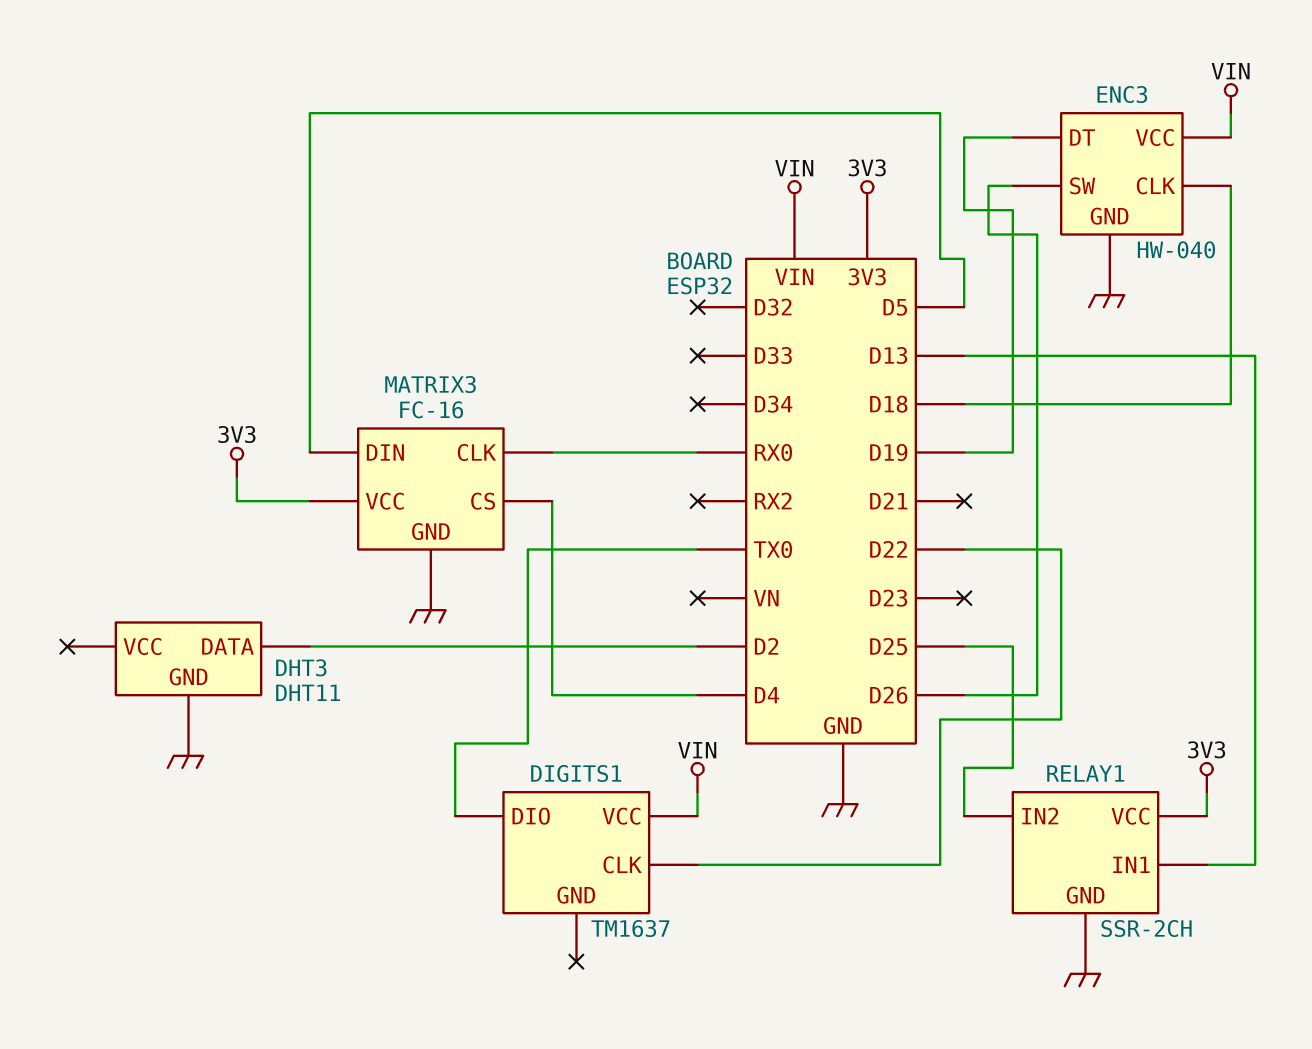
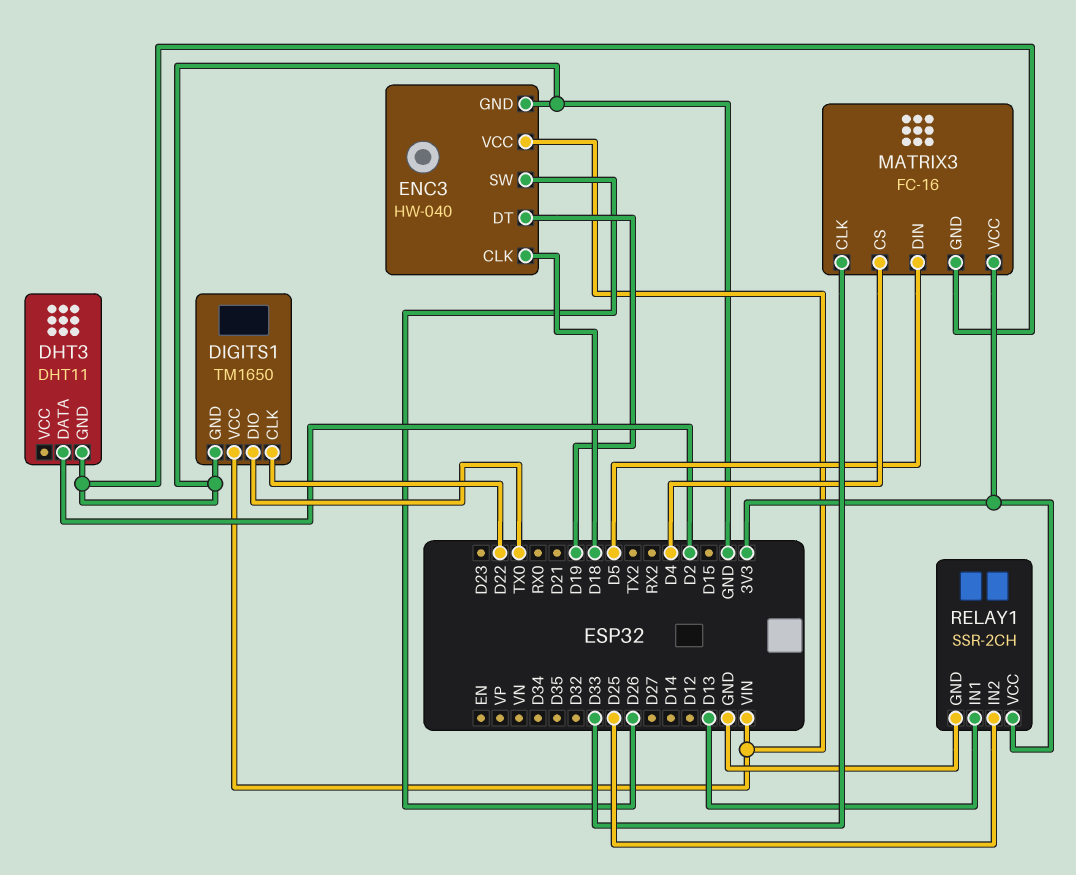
DIGITS1: TM1637 -> TM1650
DIGITS1 pin GND: none -> GND
MATRIX3 pin CLK: RX0 -> D33

